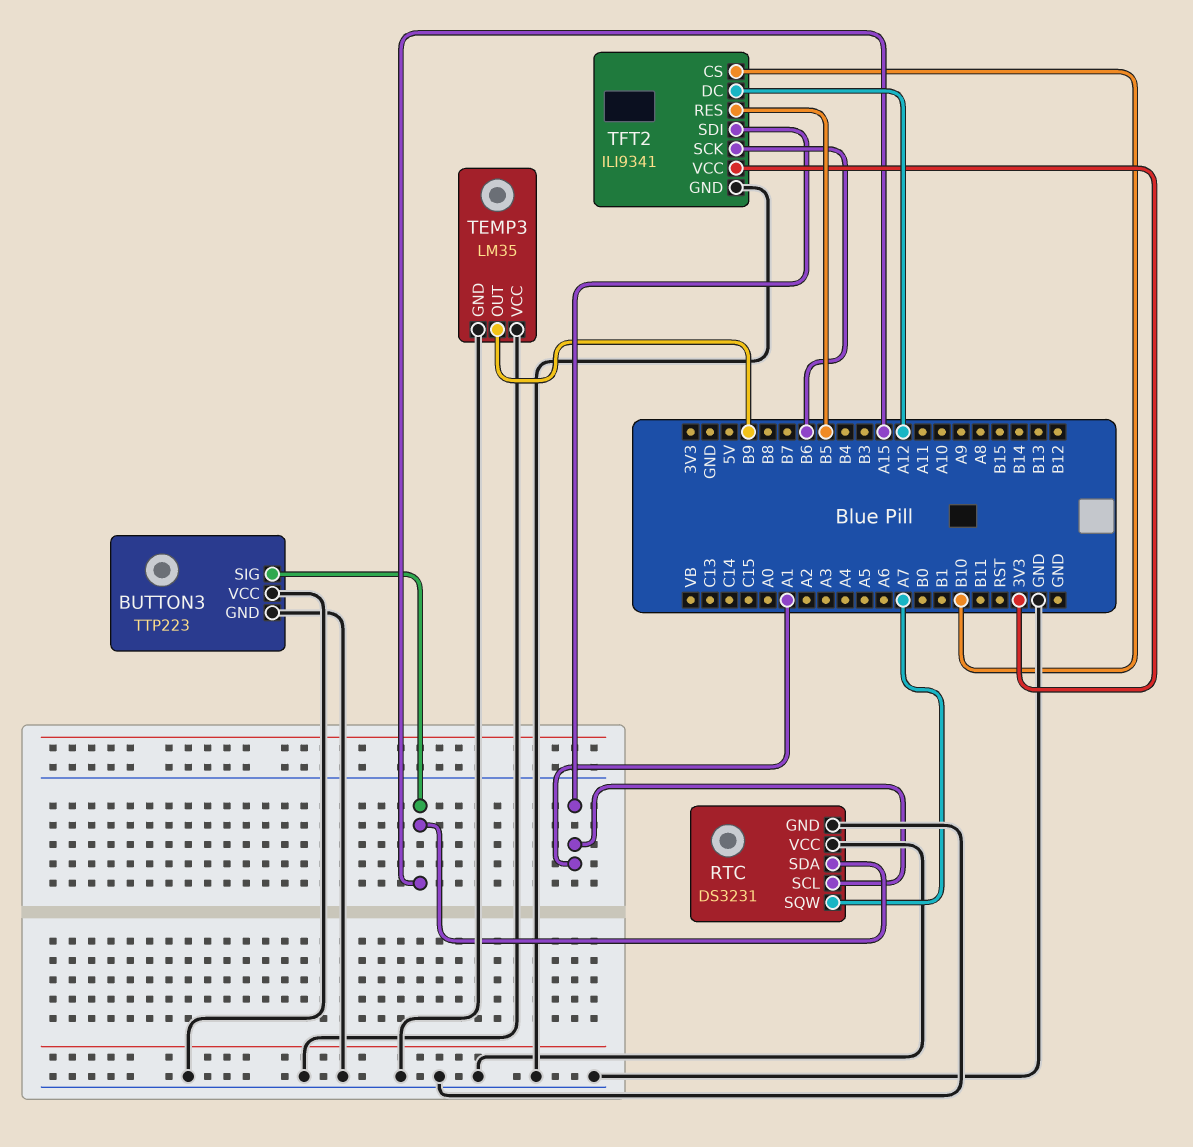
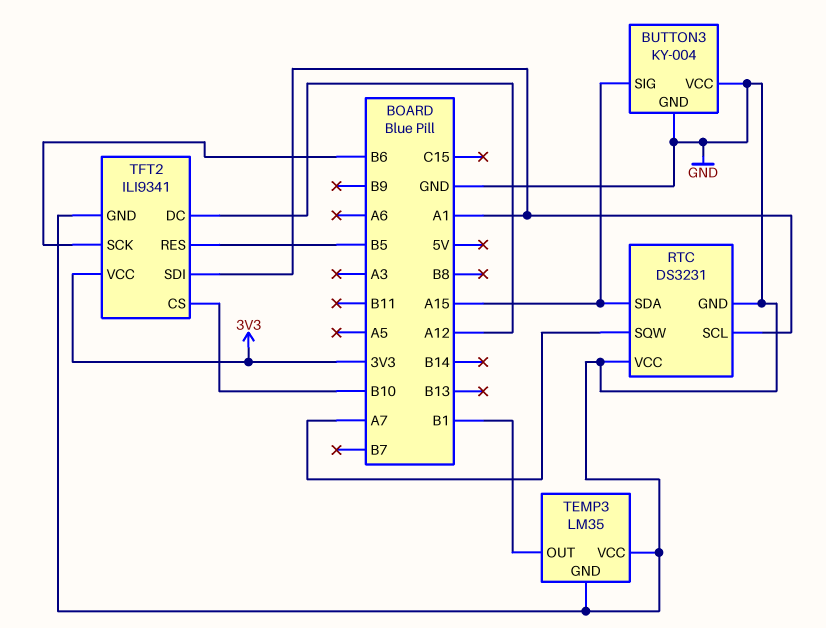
BUTTON3: TTP223 -> KY-004
TEMP3 pin OUT: B9 -> B1

